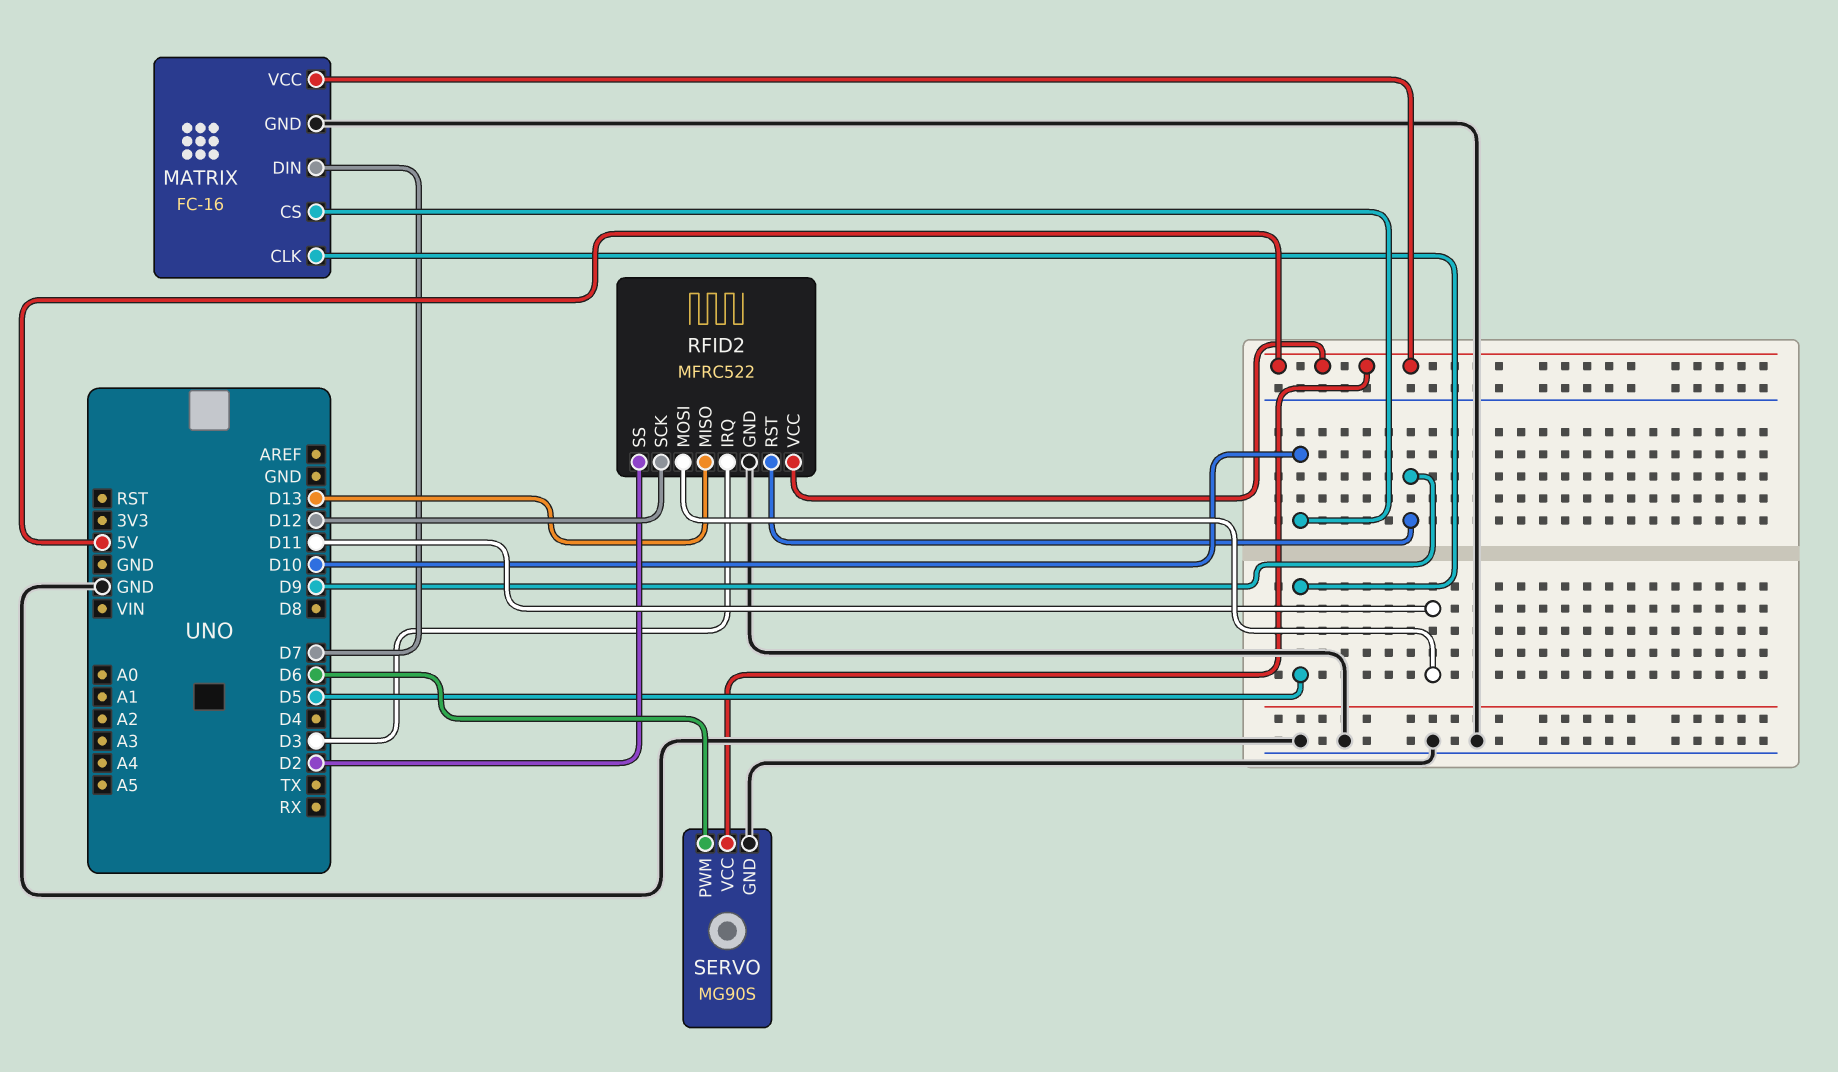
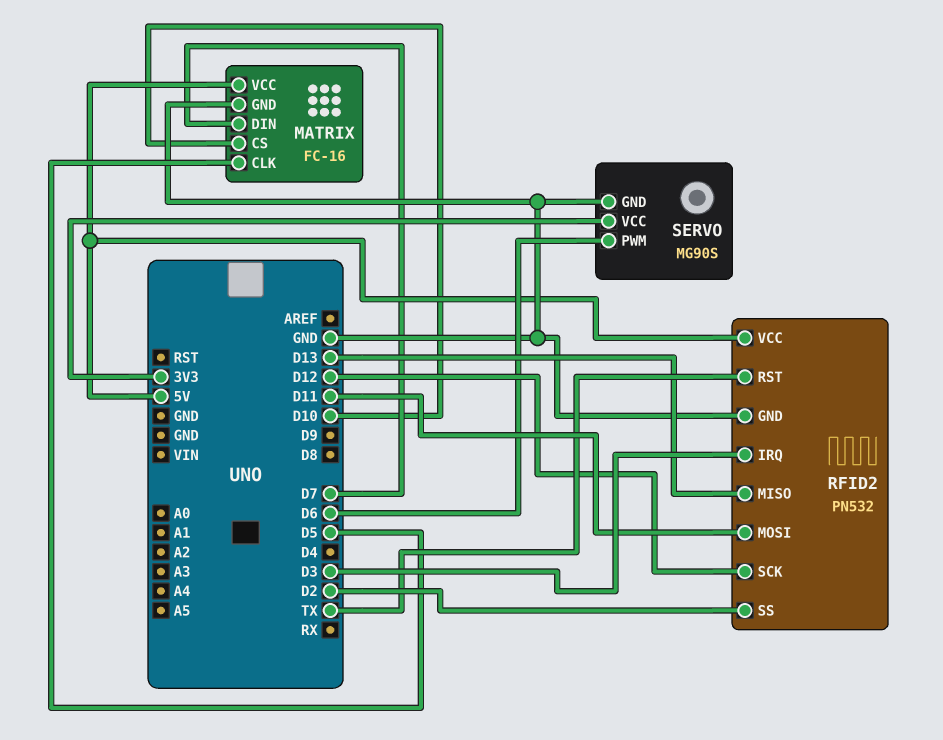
RFID2: MFRC522 -> PN532
RFID2 pin RST: D9 -> TX
SERVO pin VCC: 5V -> 3V3

